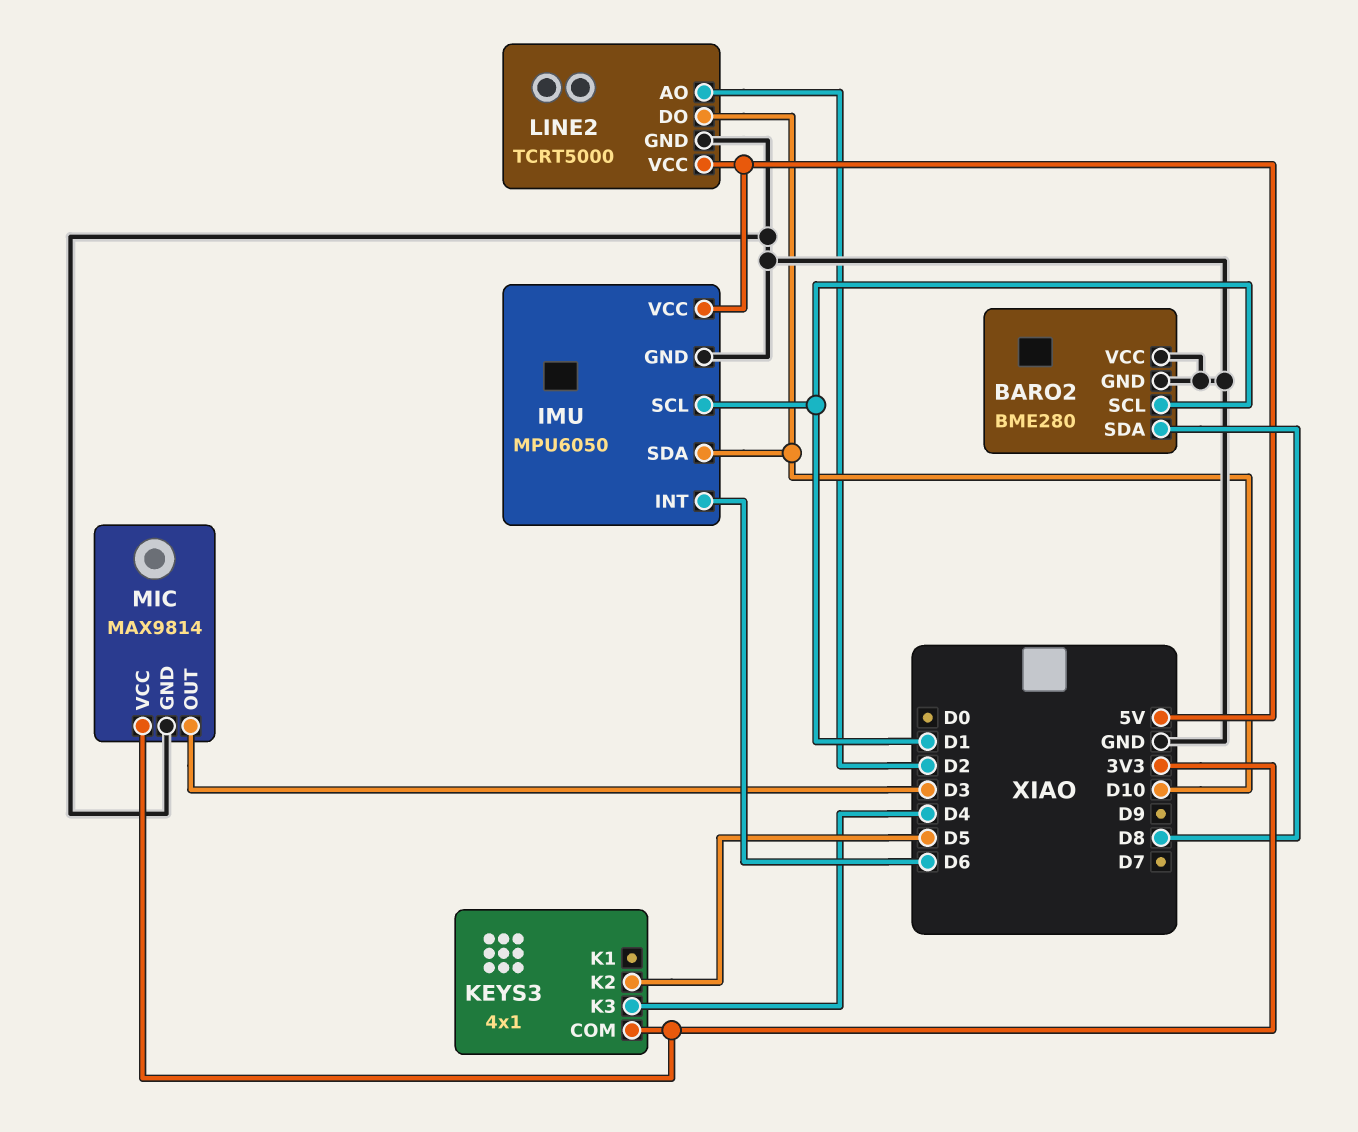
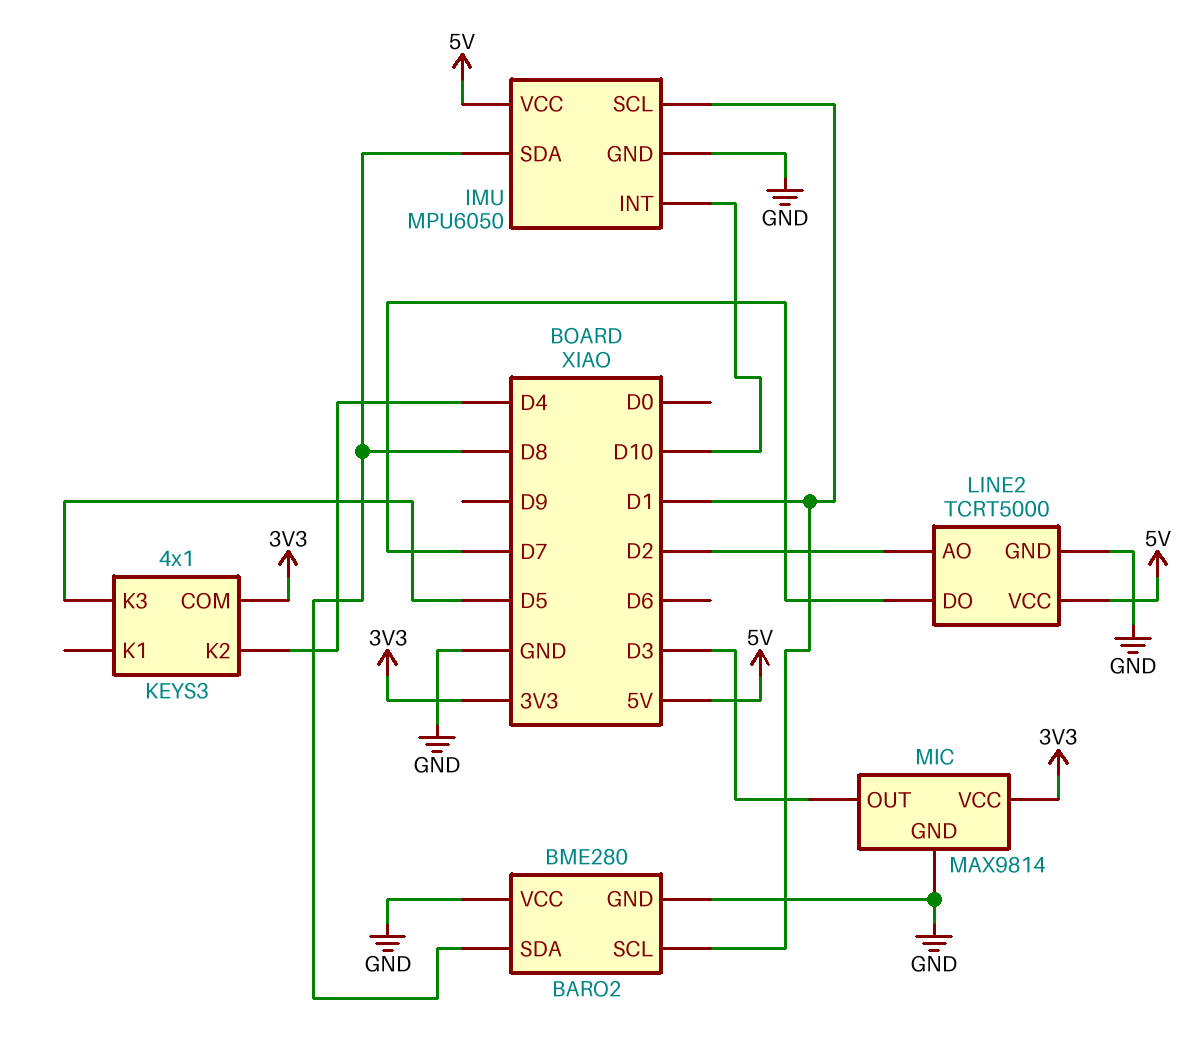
IMU pin INT: D6 -> D10
IMU pin SDA: D10 -> D8
KEYS3 pin K2: D5 -> D4
KEYS3 pin K3: D4 -> D5
LINE2 pin DO: D10 -> D7

